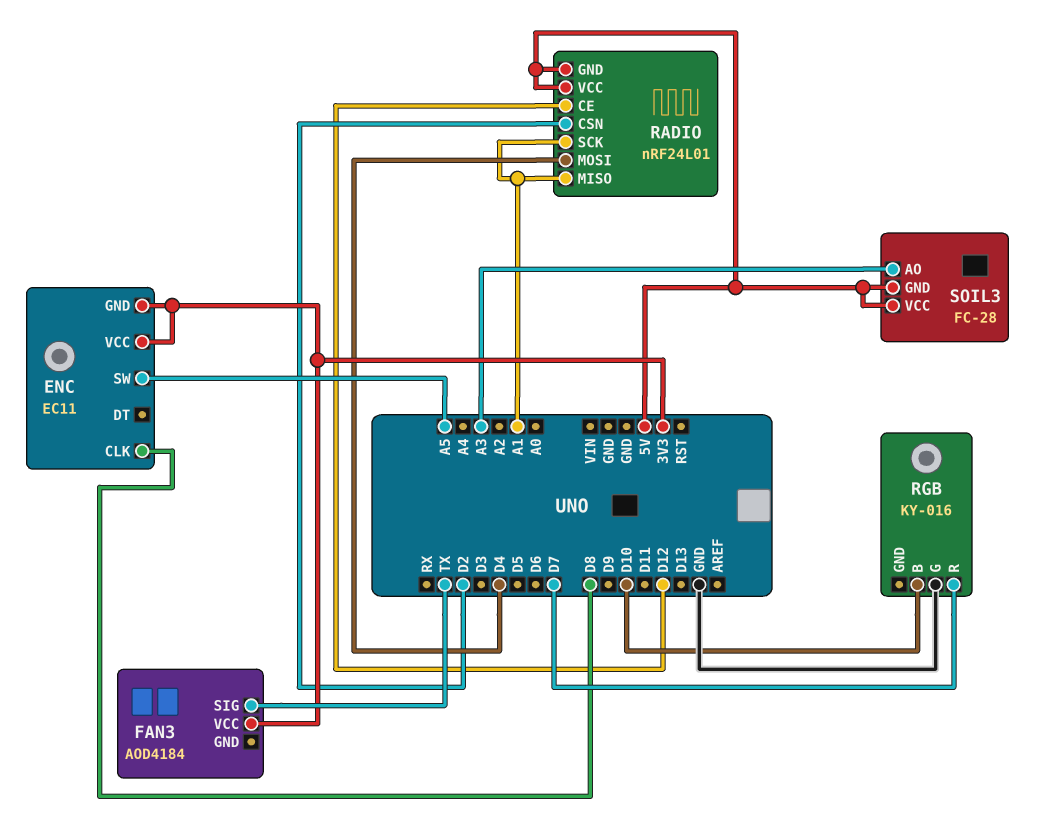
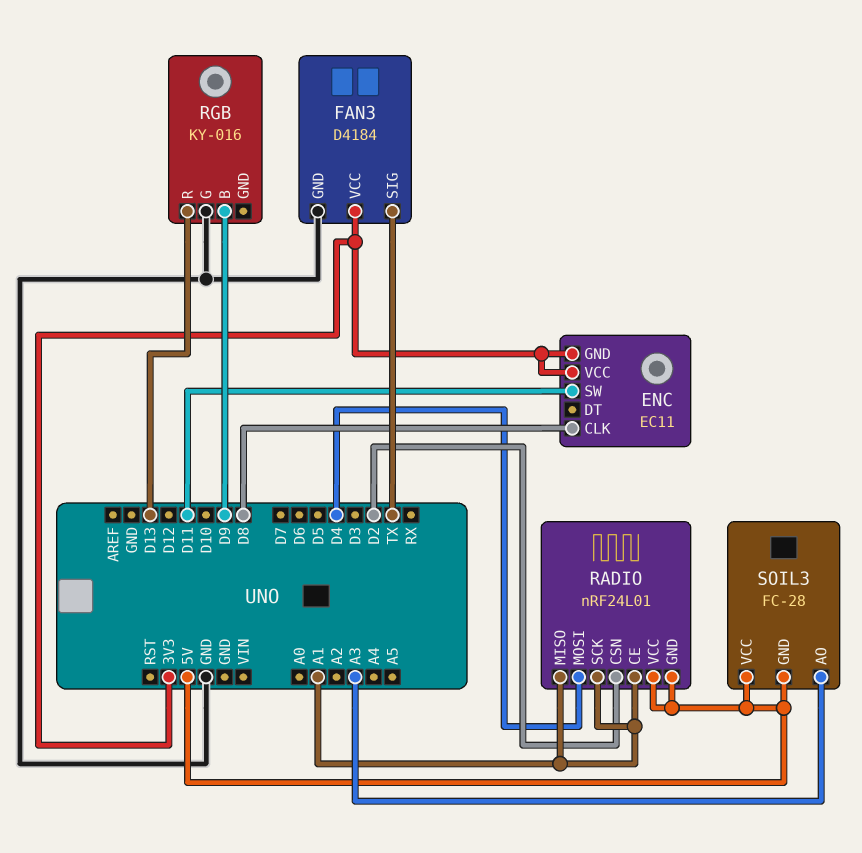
ENC pin SW: A5 -> D11
FAN3: AOD4184 -> D4184
FAN3 pin GND: none -> GND
RADIO pin CE: D12 -> A1
RGB pin B: D10 -> D9
RGB pin R: D7 -> D13

